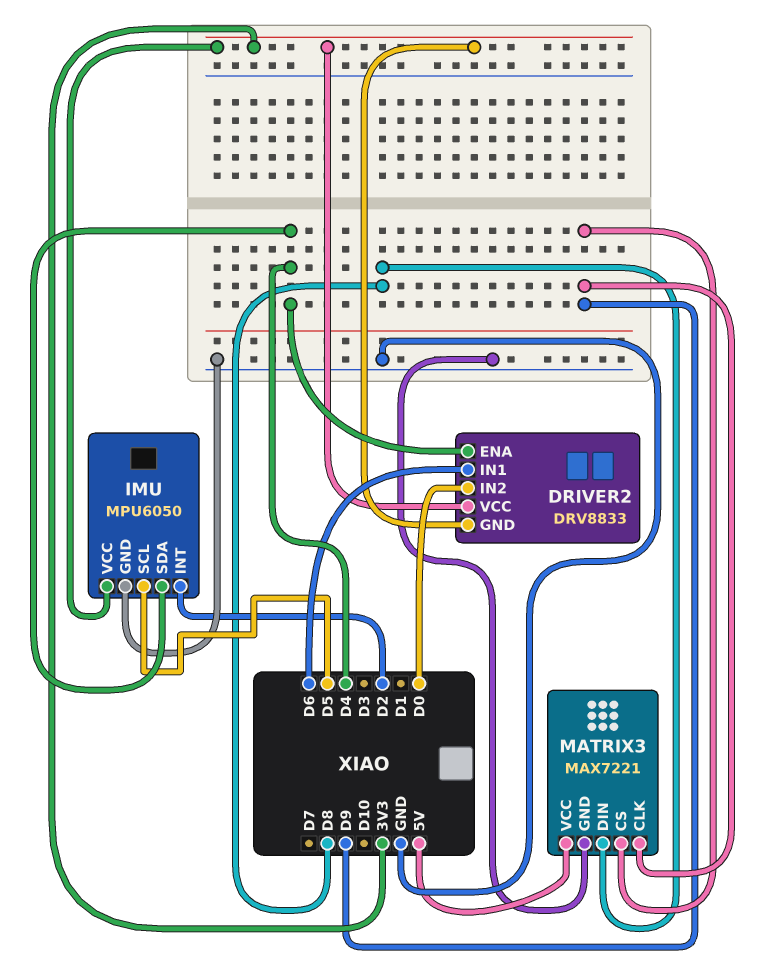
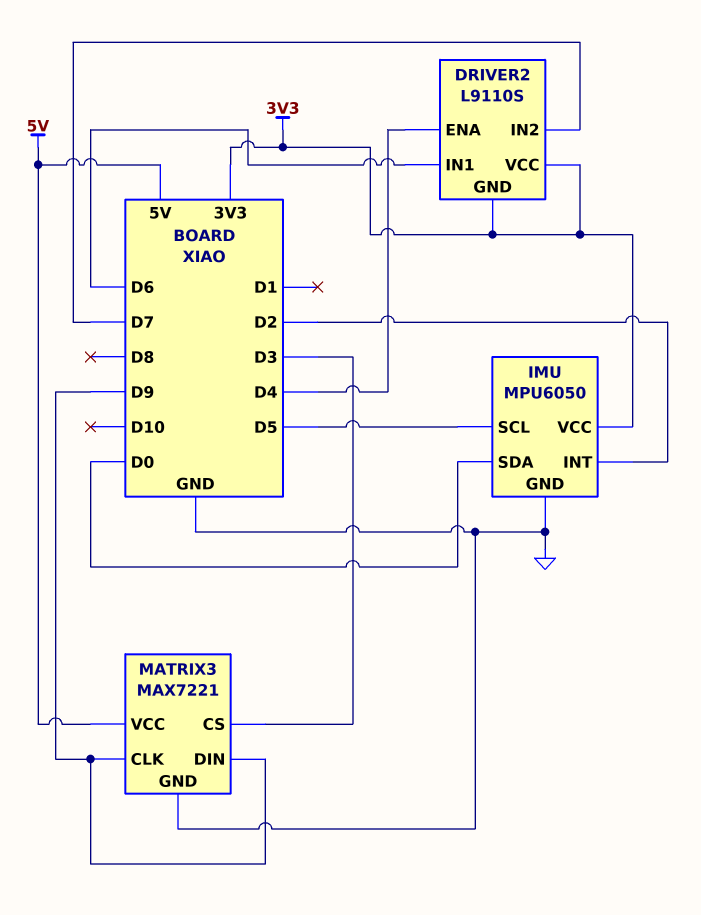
DRIVER2: DRV8833 -> L9110S
DRIVER2 pin IN2: D0 -> D7
IMU pin SDA: D4 -> D0
MATRIX3 pin CS: D9 -> D3
MATRIX3 pin DIN: D8 -> D9

